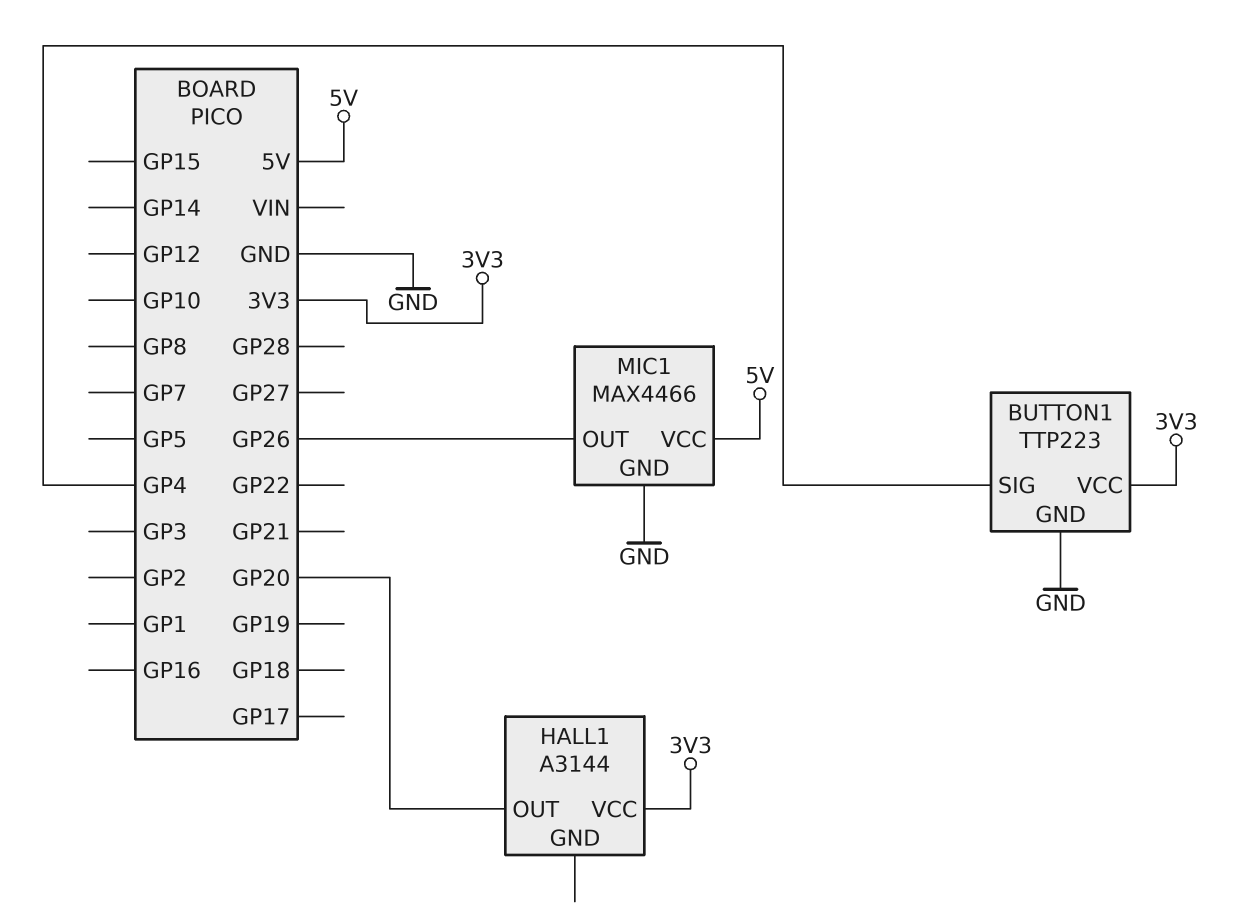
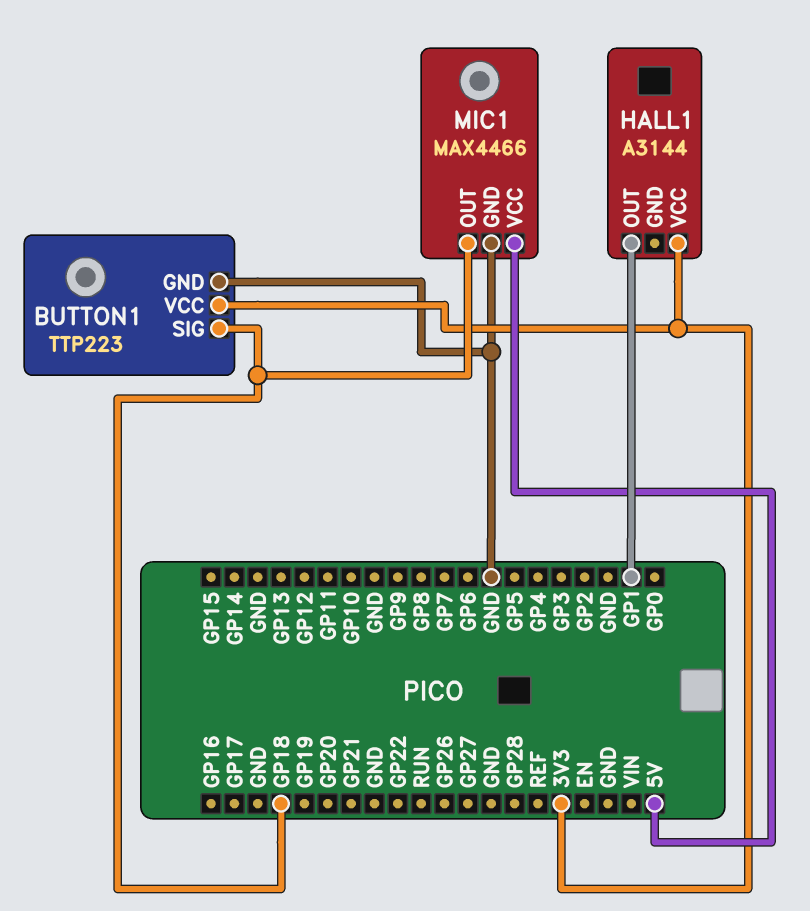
BUTTON1 pin SIG: GP4 -> GP18
HALL1 pin OUT: GP20 -> GP1
MIC1 pin OUT: GP26 -> GP18

